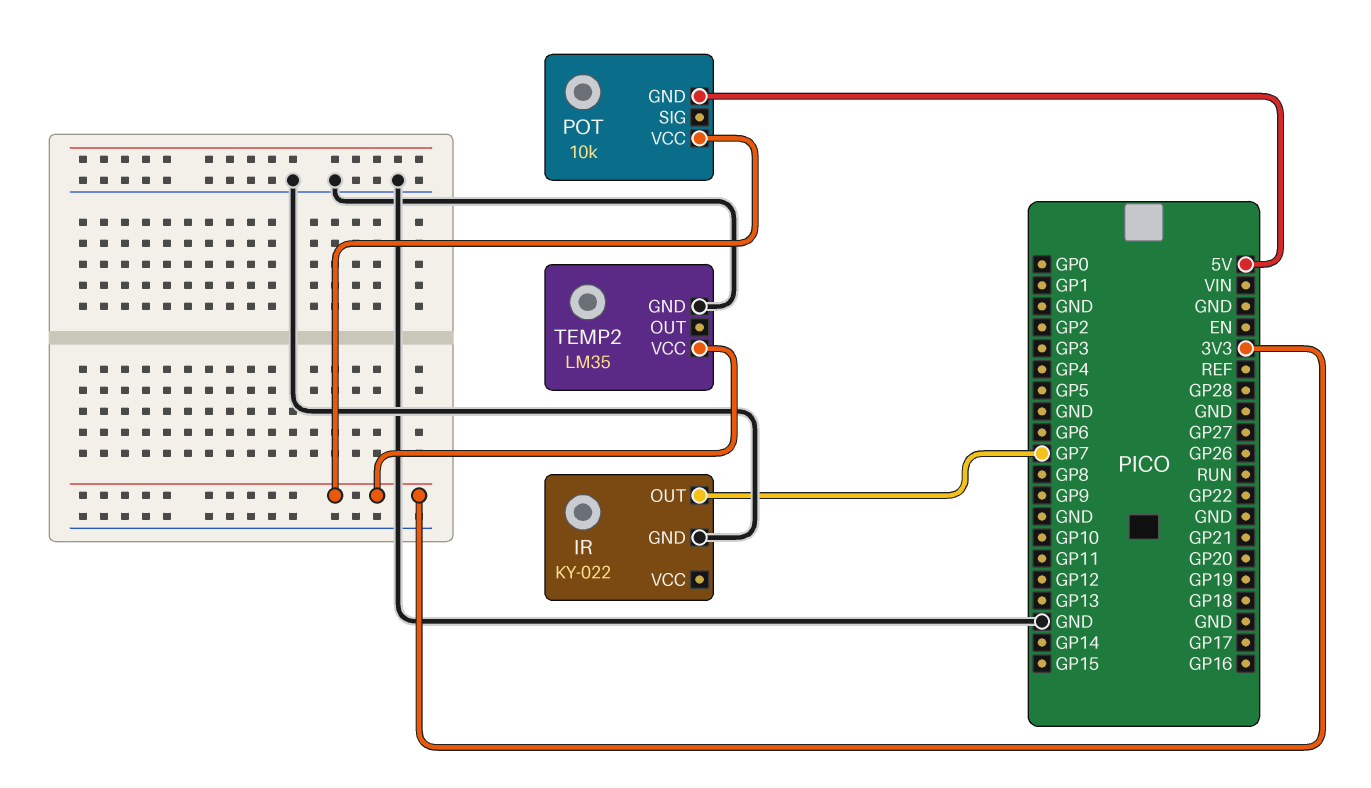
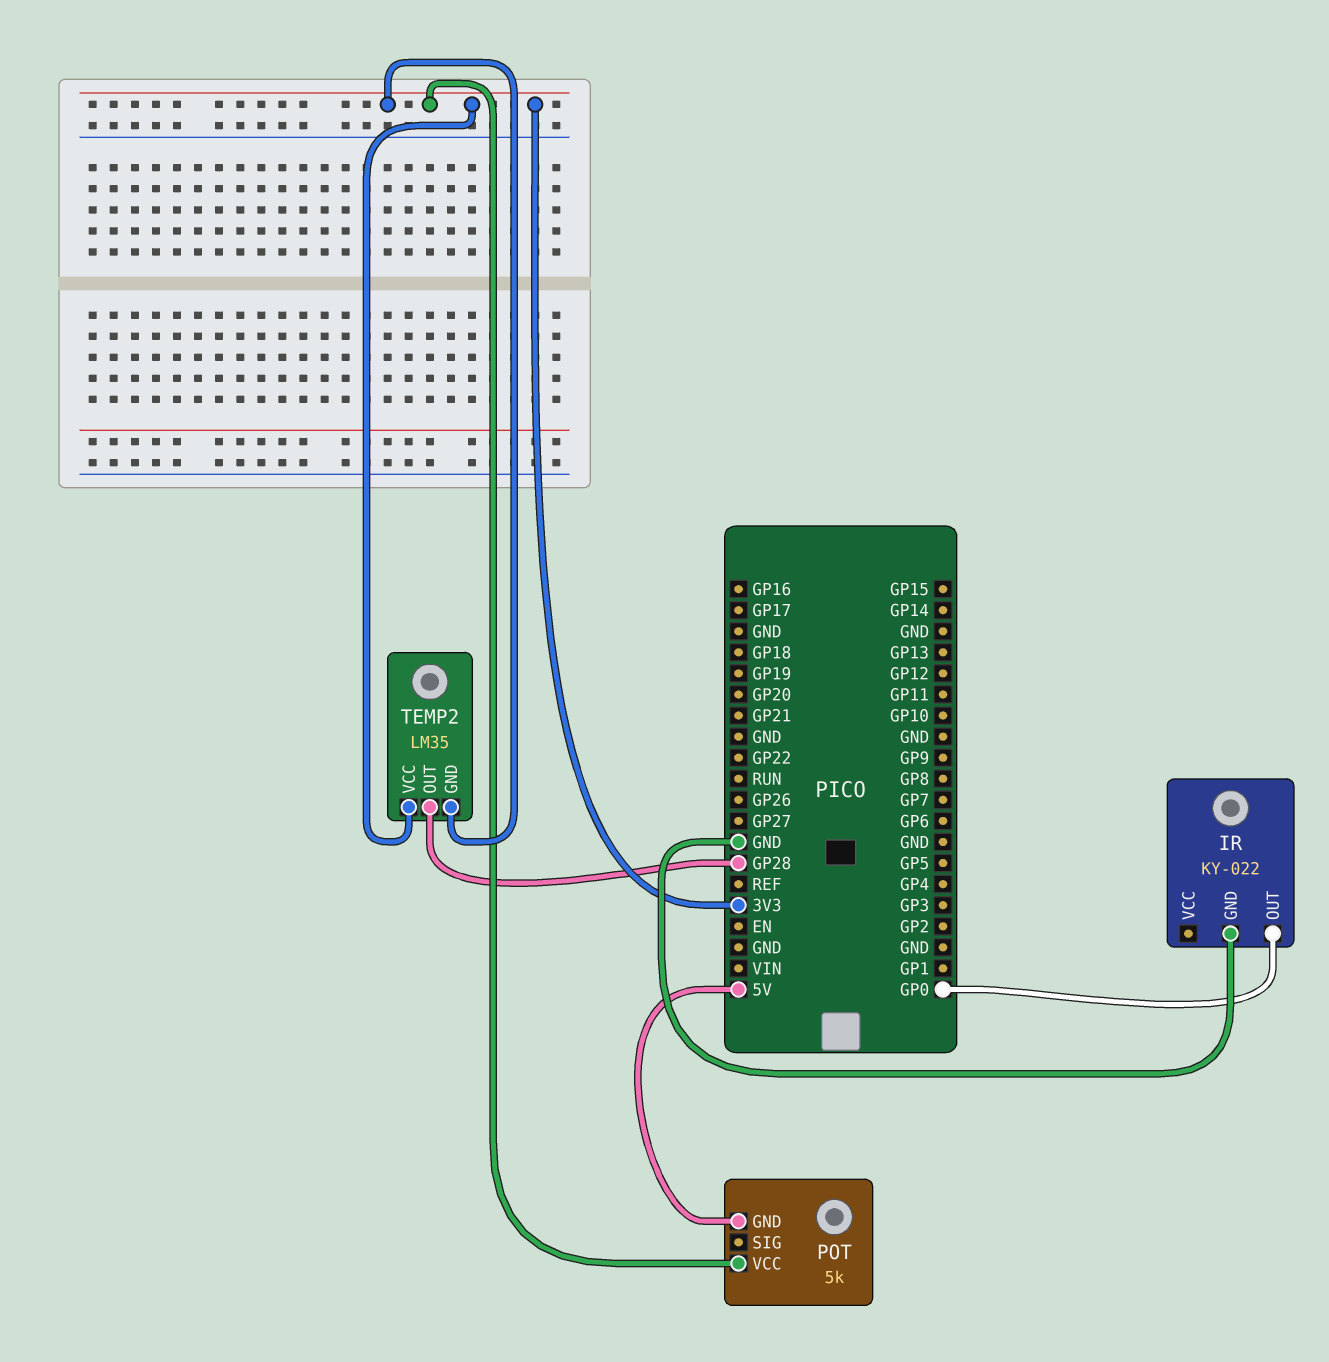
IR pin OUT: GP7 -> GP0
POT: 10k -> 5k
TEMP2 pin GND: GND -> 3V3
TEMP2 pin OUT: none -> GP28

